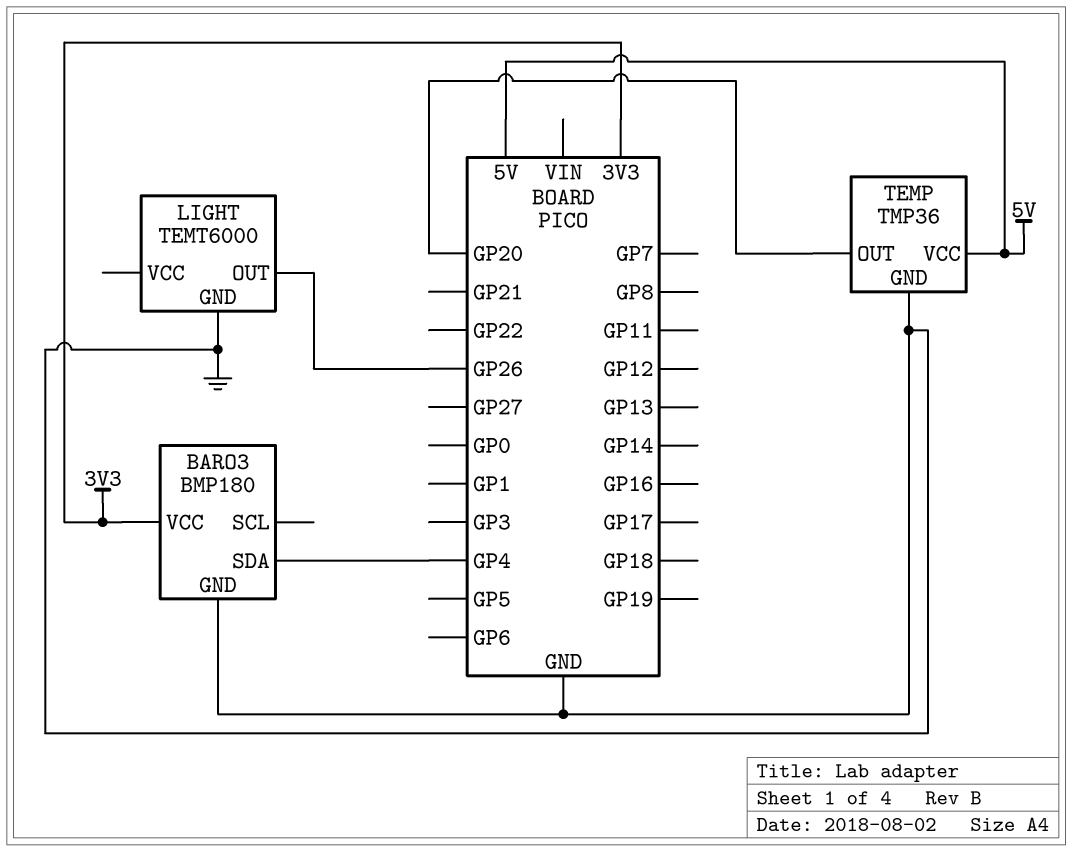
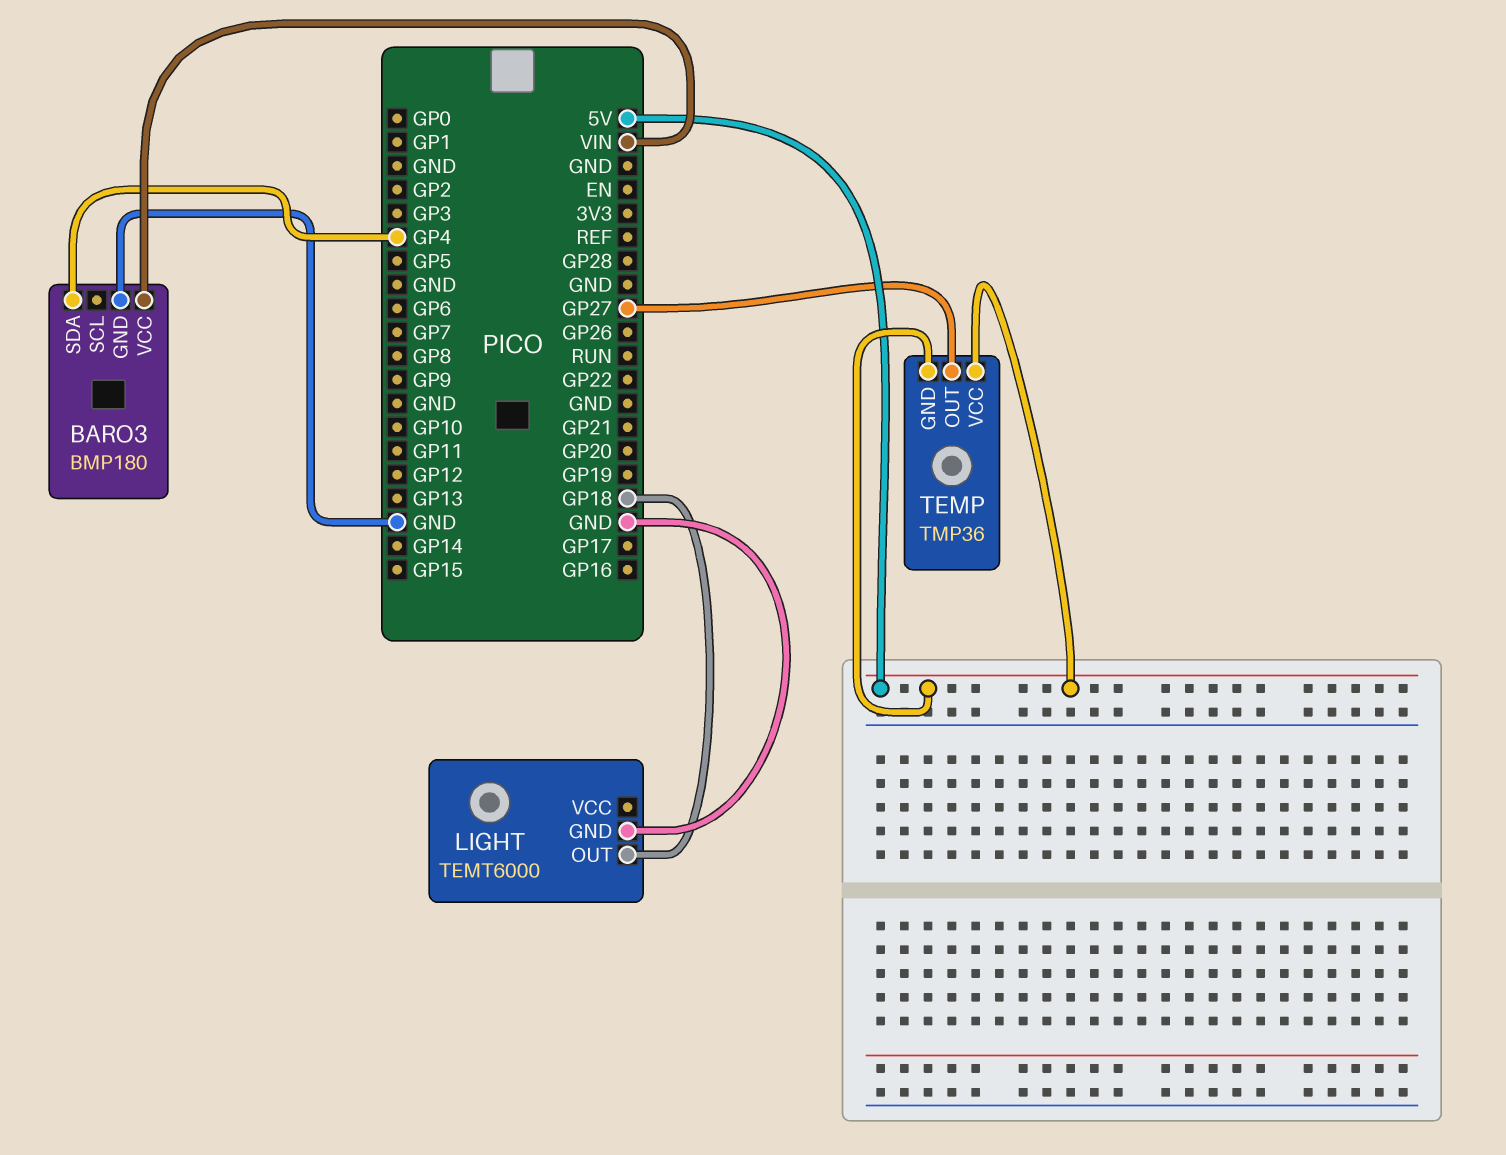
BARO3 pin VCC: 3V3 -> VIN
LIGHT pin OUT: GP26 -> GP18
TEMP pin GND: GND -> 5V
TEMP pin OUT: GP20 -> GP27

